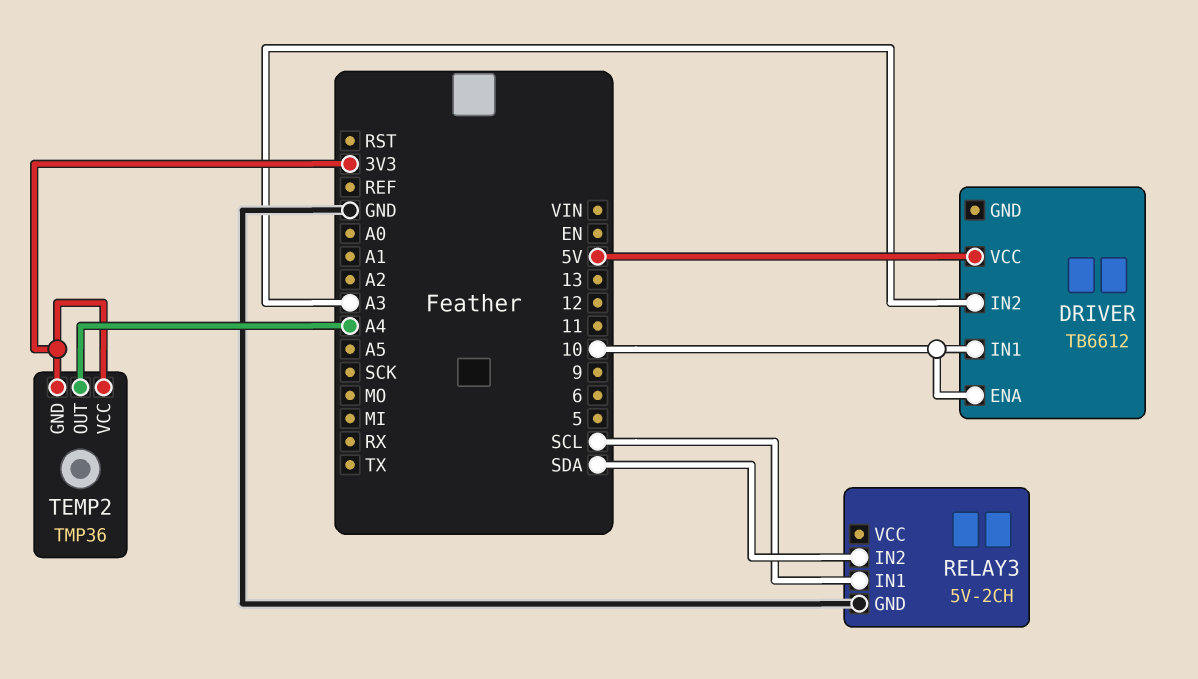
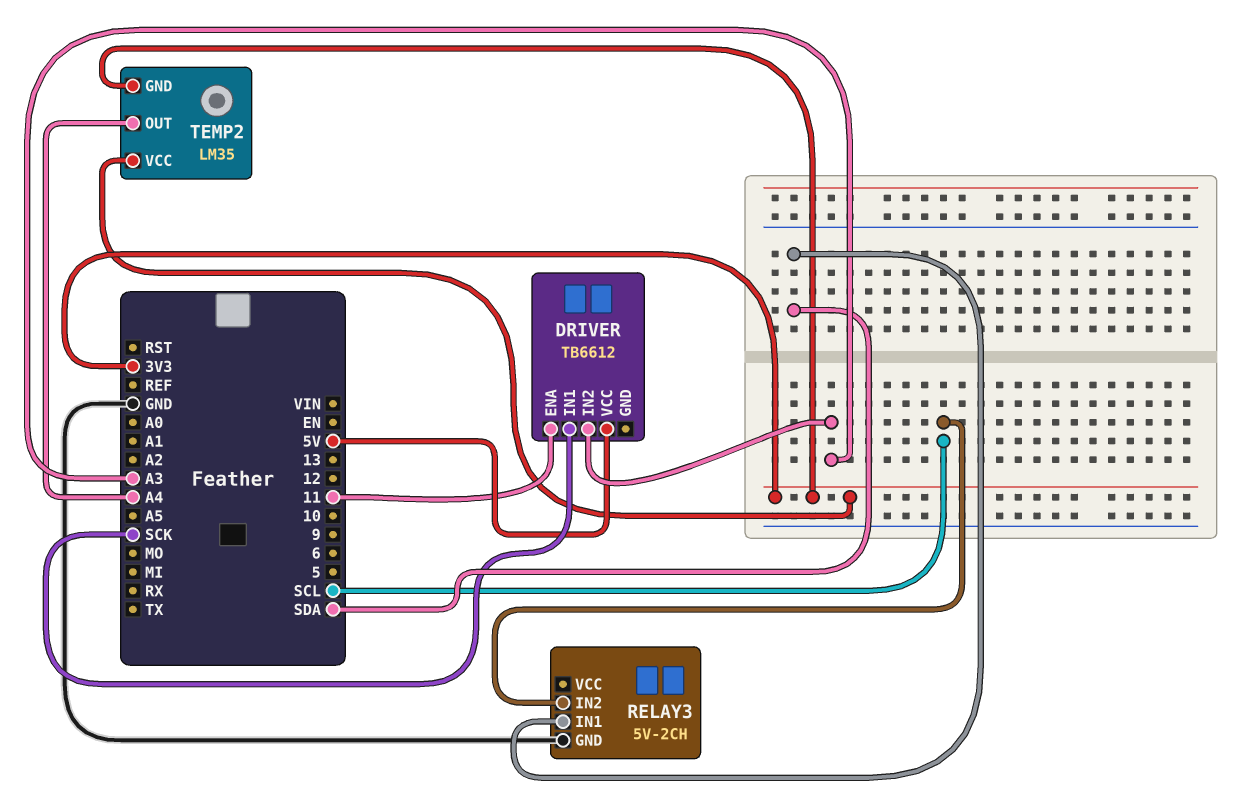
DRIVER pin ENA: 10 -> 11
DRIVER pin IN1: 10 -> SCK
RELAY3 pin IN1: SCL -> SDA
RELAY3 pin IN2: SDA -> SCL
TEMP2: TMP36 -> LM35

